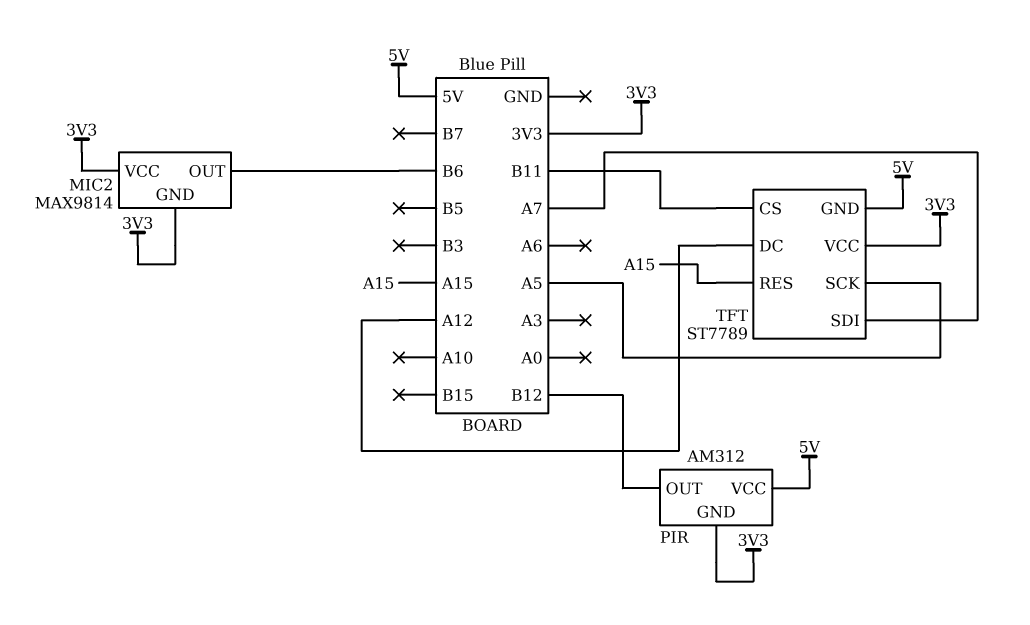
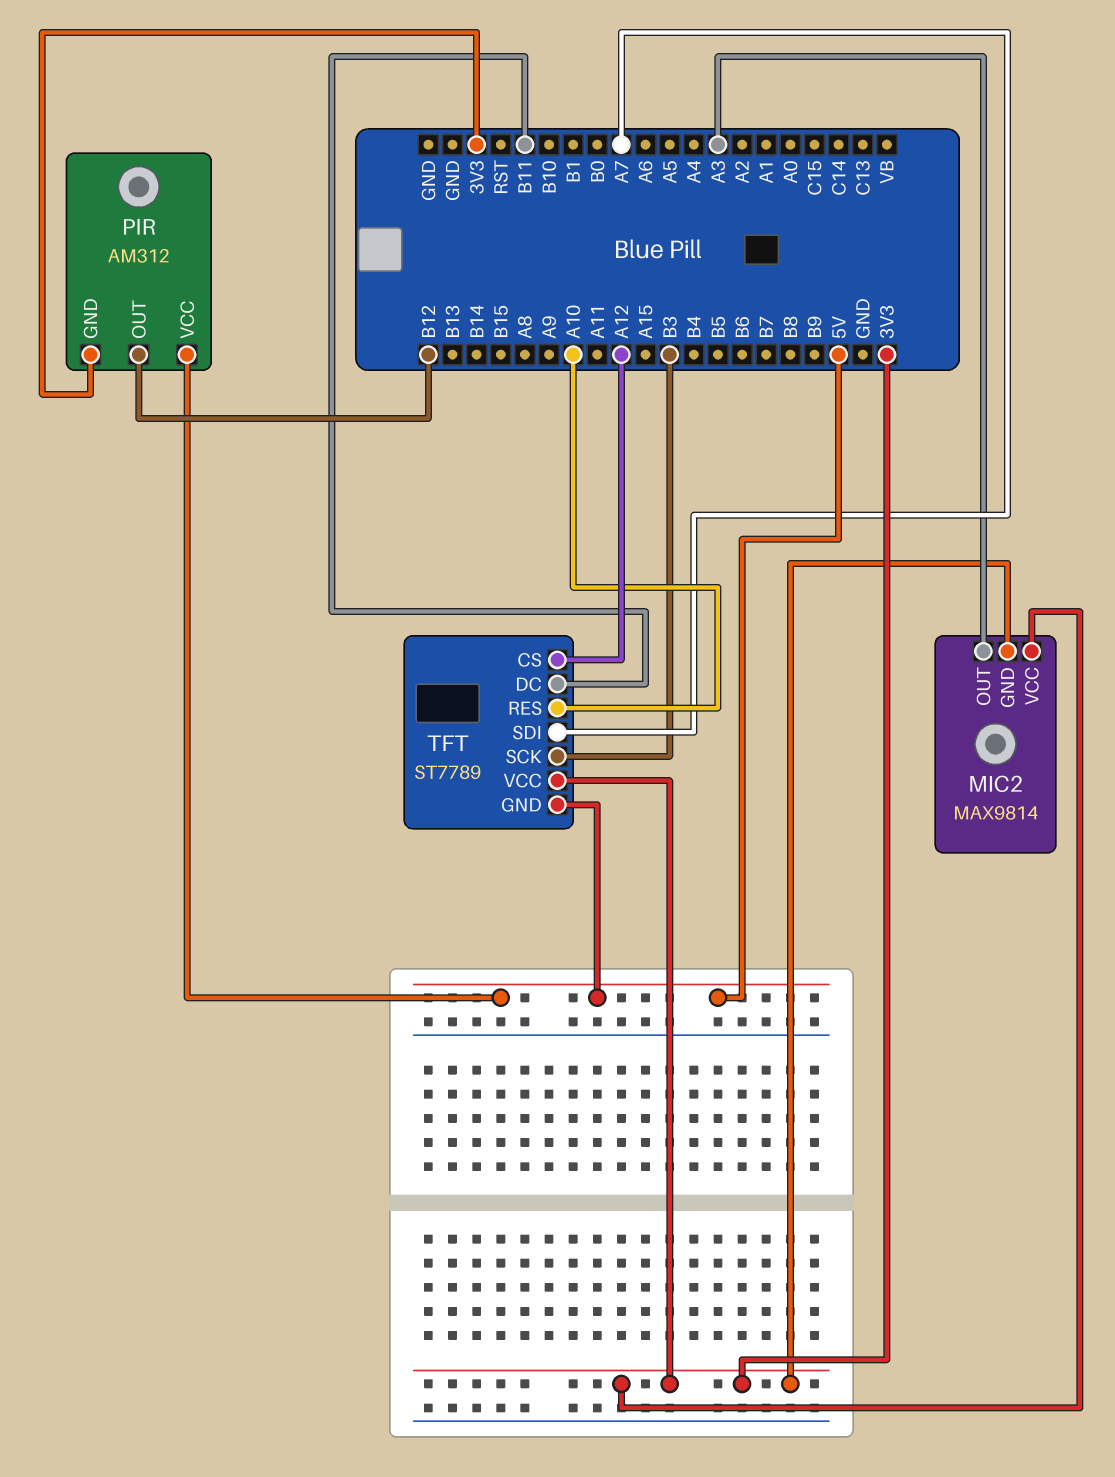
MIC2 pin OUT: B6 -> A3
TFT pin CS: B11 -> A12
TFT pin DC: A12 -> B11
TFT pin RES: A15 -> A10
TFT pin SCK: A5 -> B3

